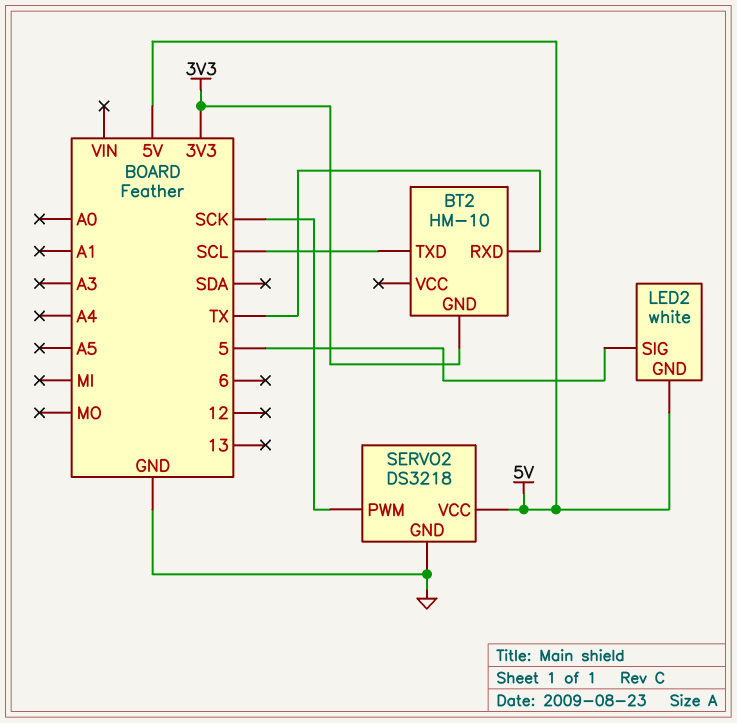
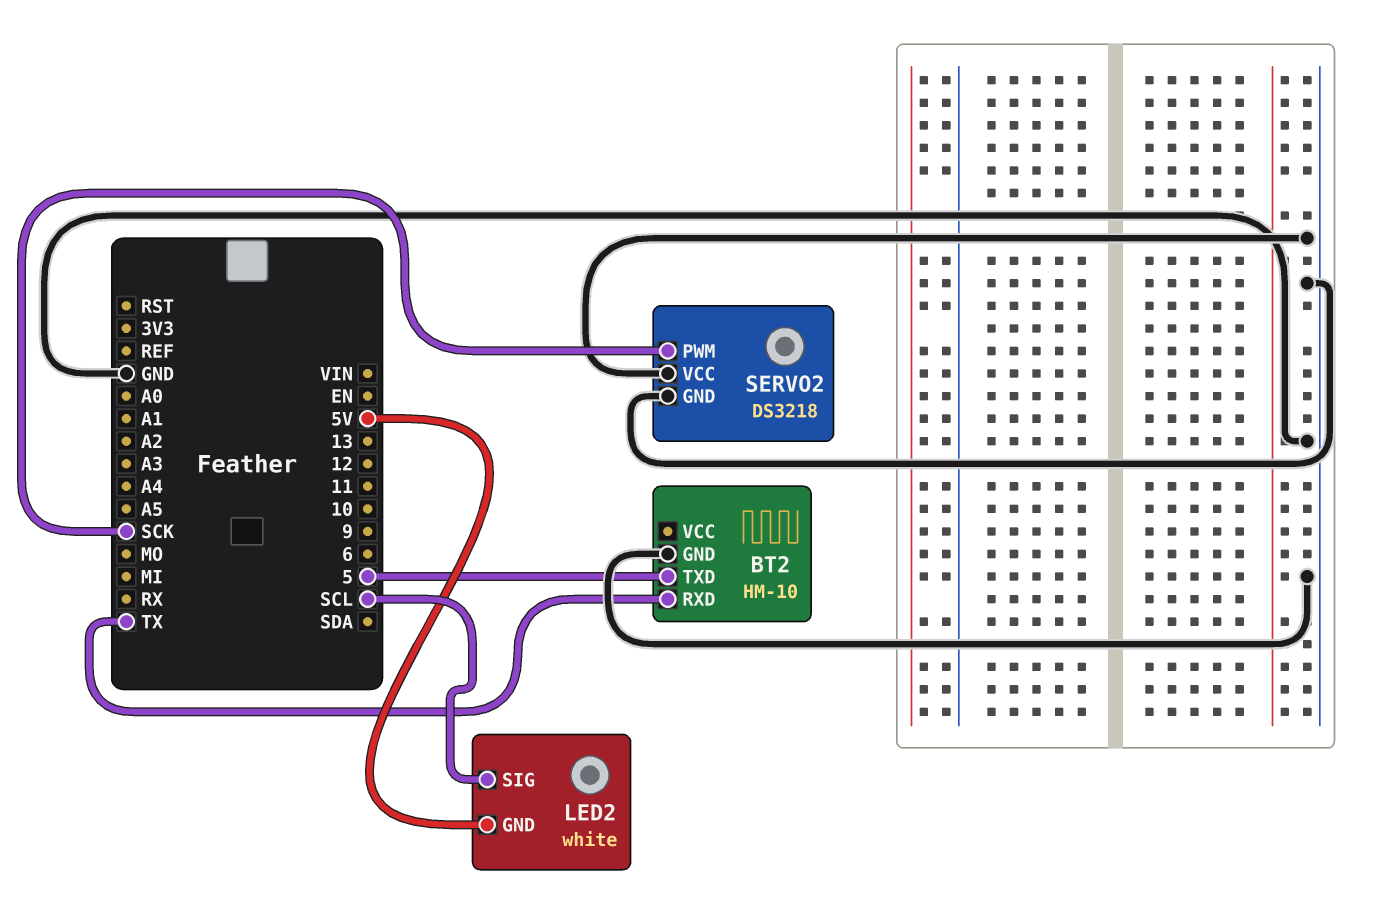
BT2 pin GND: 3V3 -> GND
BT2 pin TXD: SCL -> 5
LED2 pin SIG: 5 -> SCL
SERVO2 pin VCC: 5V -> GND

